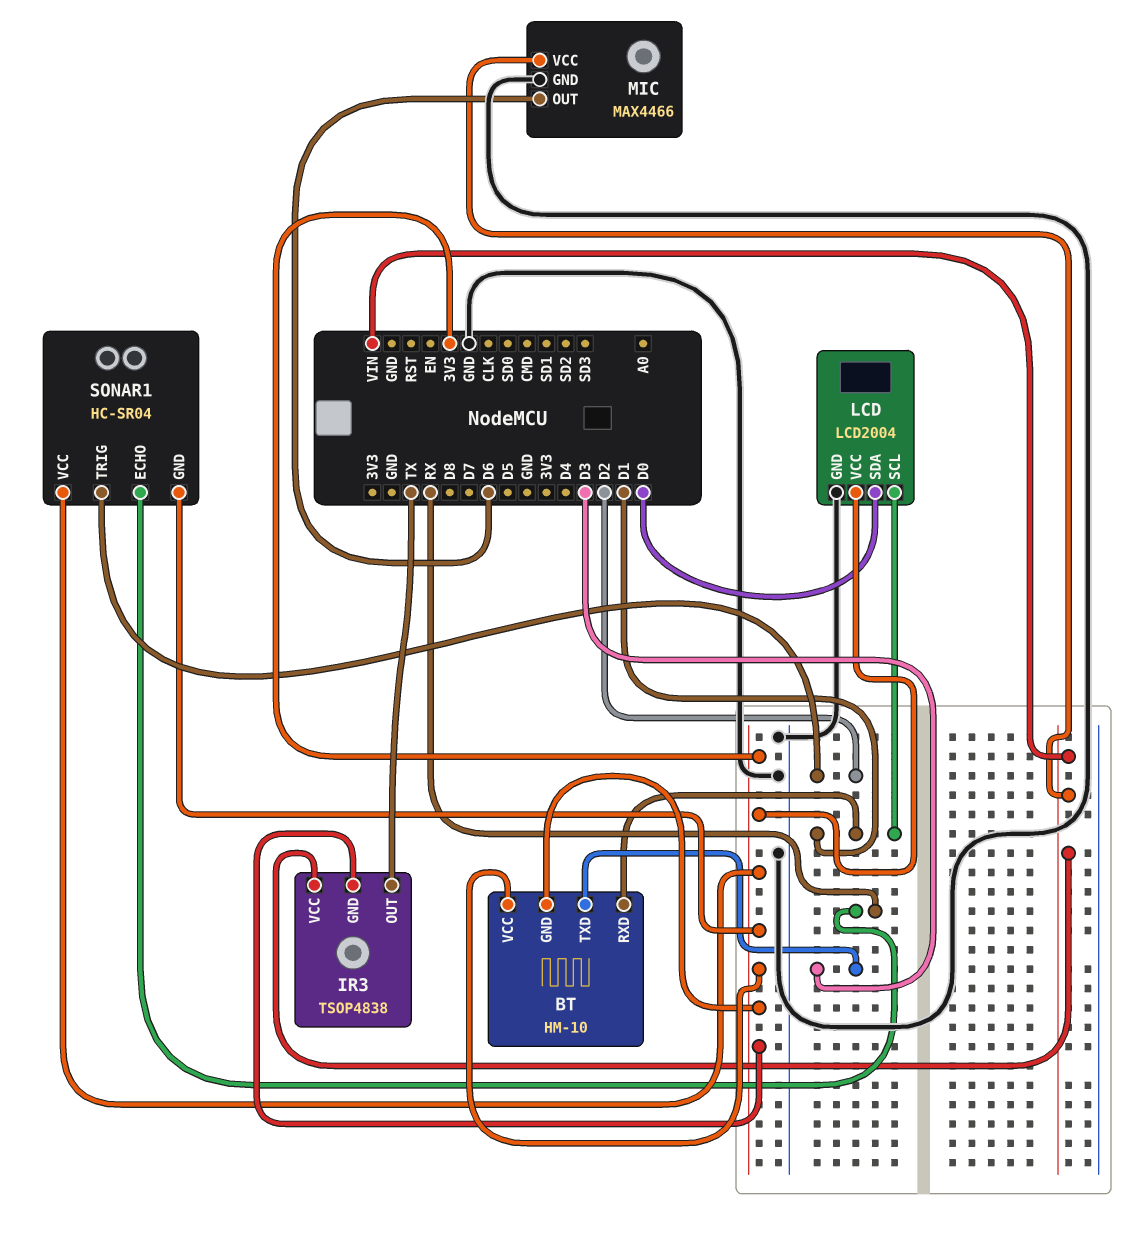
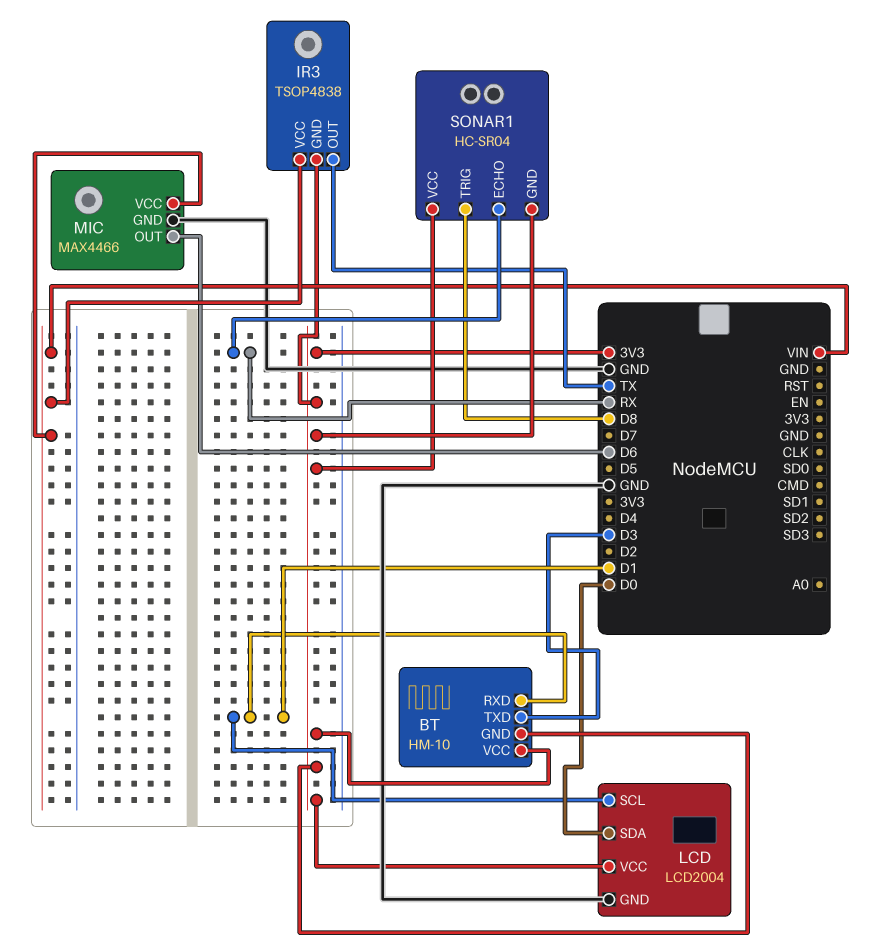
SONAR1 pin TRIG: D2 -> D8

